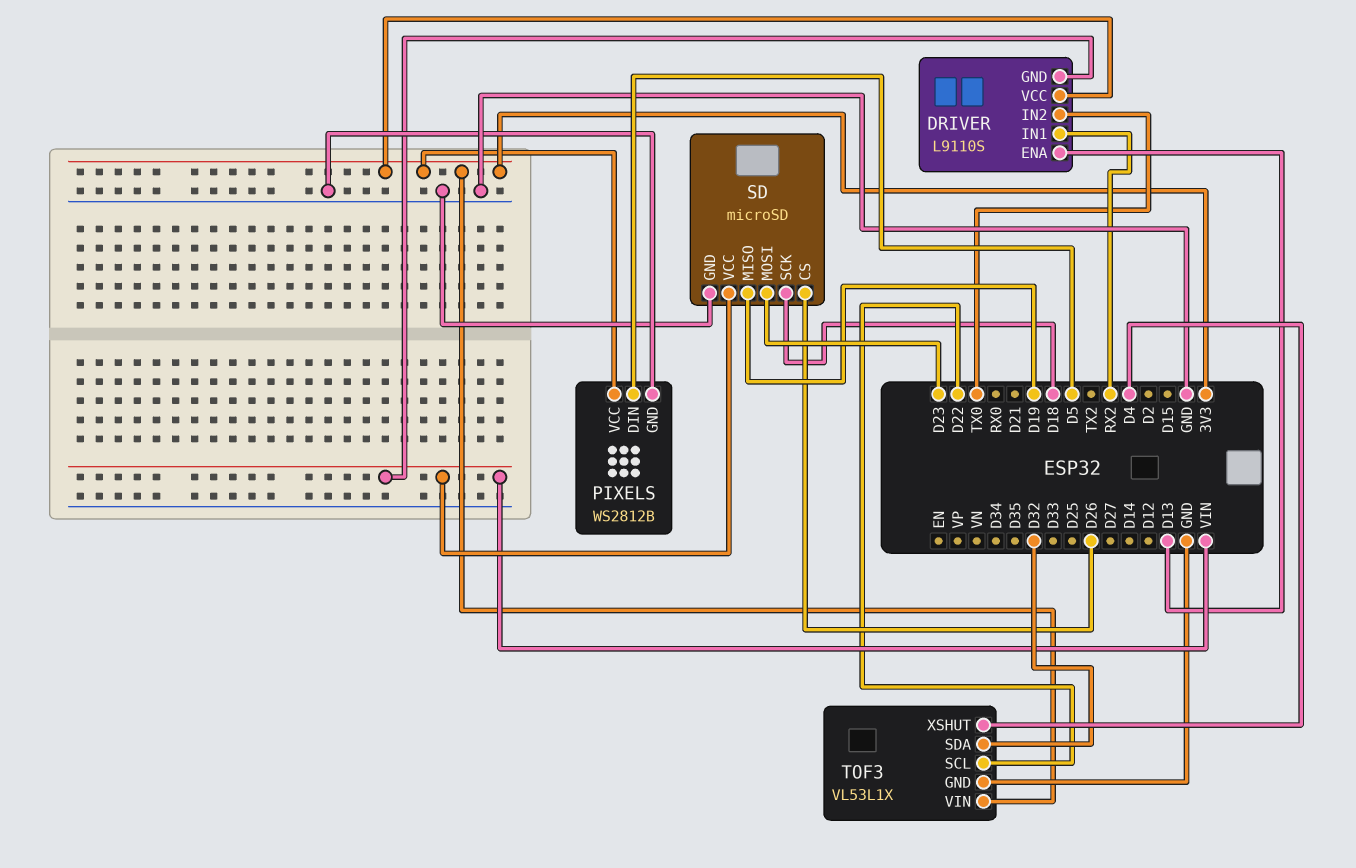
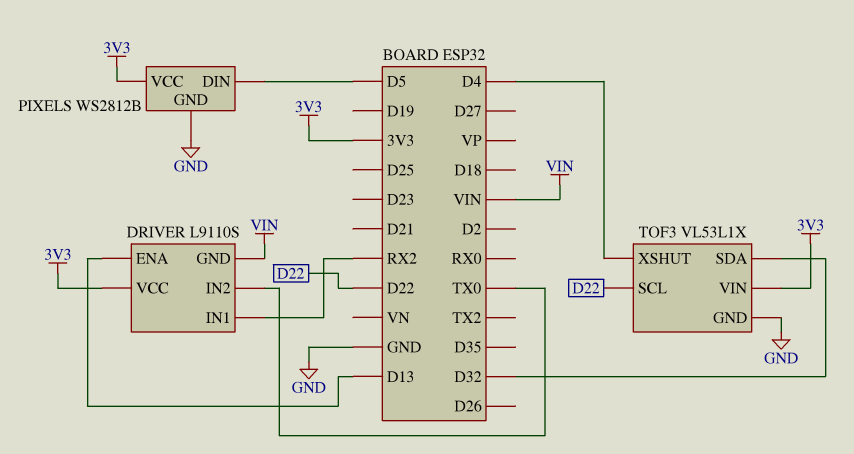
SD: microSD -> none
SD pin CS: D26 -> none
SD pin GND: GND -> none
SD pin MISO: D19 -> none
SD pin MOSI: D23 -> none
SD pin SCK: D18 -> none
SD pin VCC: VIN -> none

